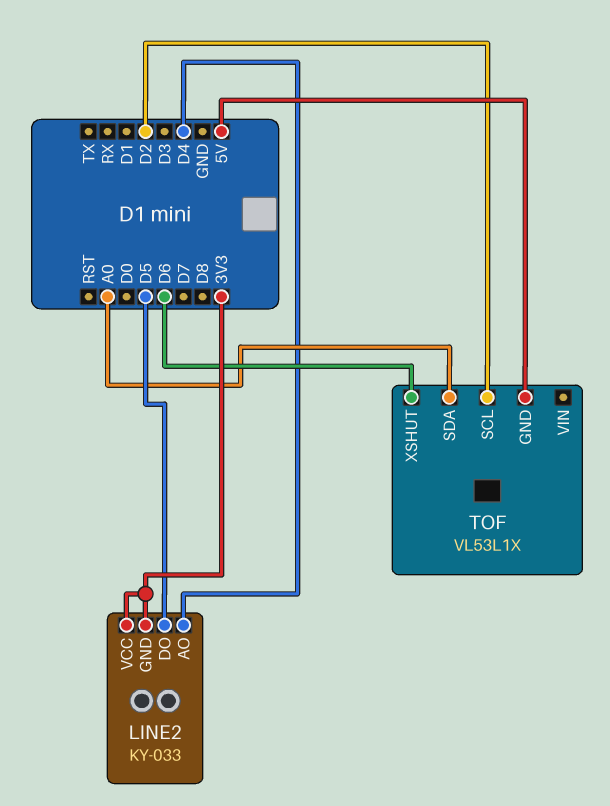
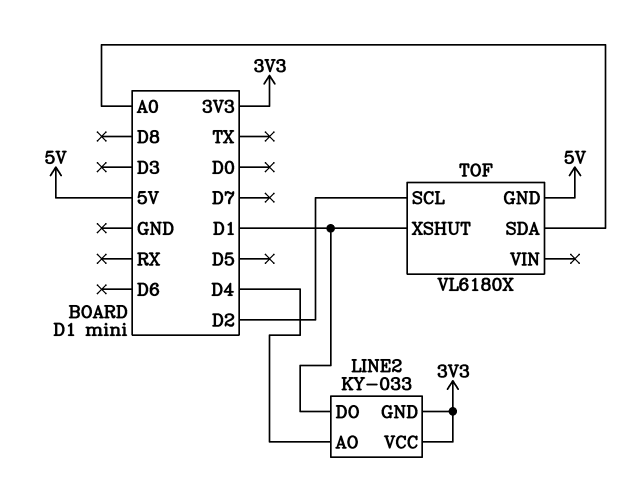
LINE2 pin DO: D5 -> D1
TOF: VL53L1X -> VL6180X
TOF pin XSHUT: D6 -> D1

